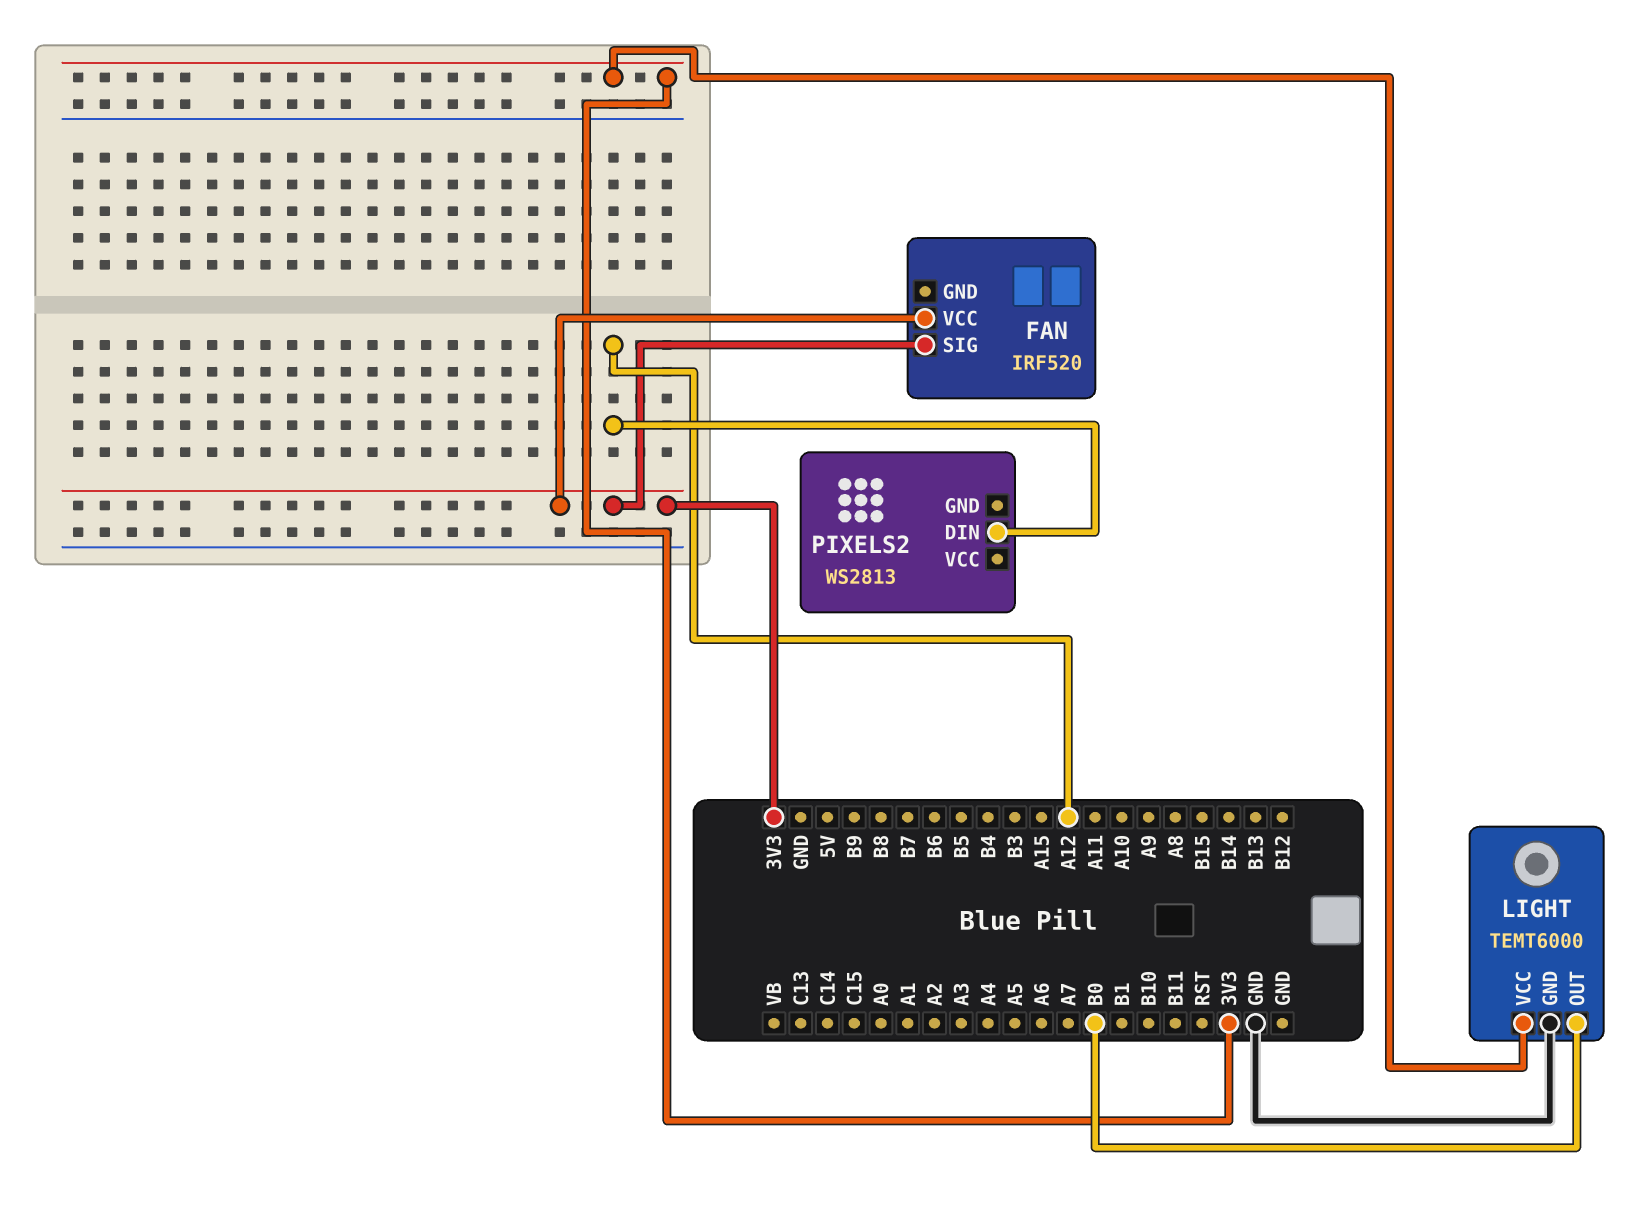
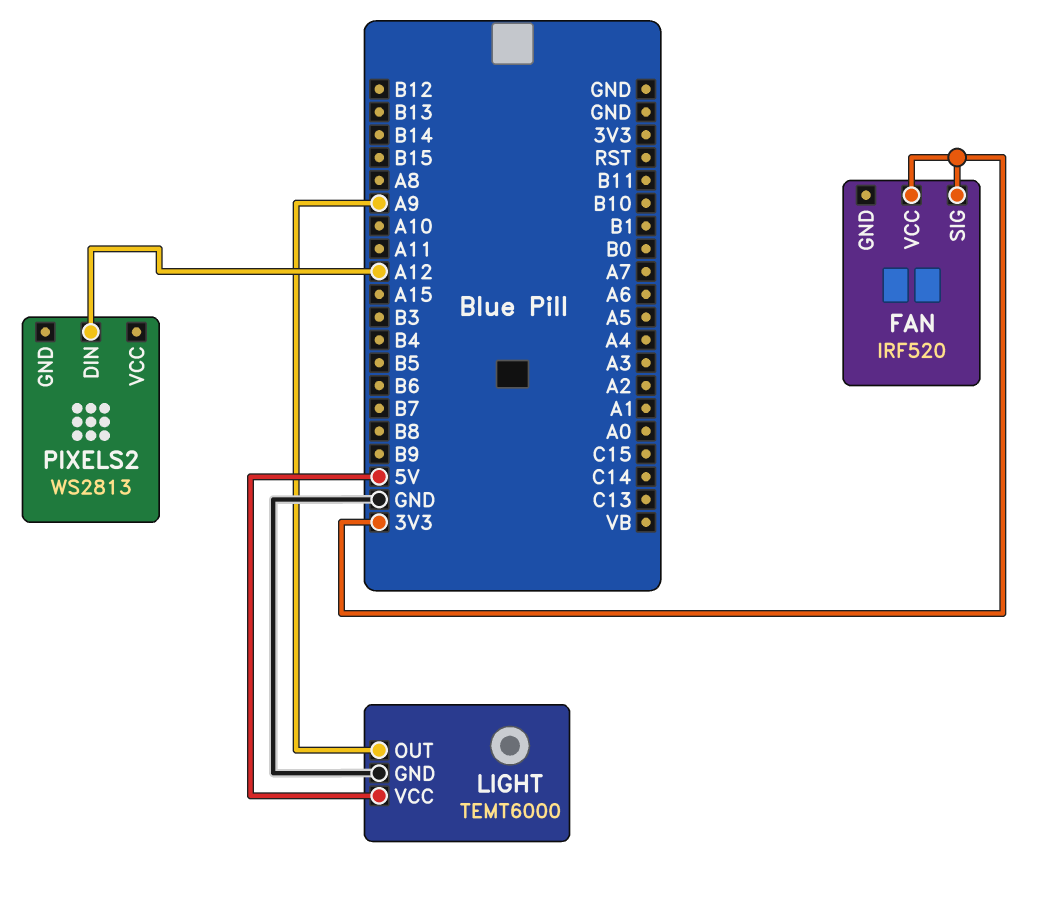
LIGHT pin OUT: B0 -> A9
LIGHT pin VCC: 3V3 -> 5V

